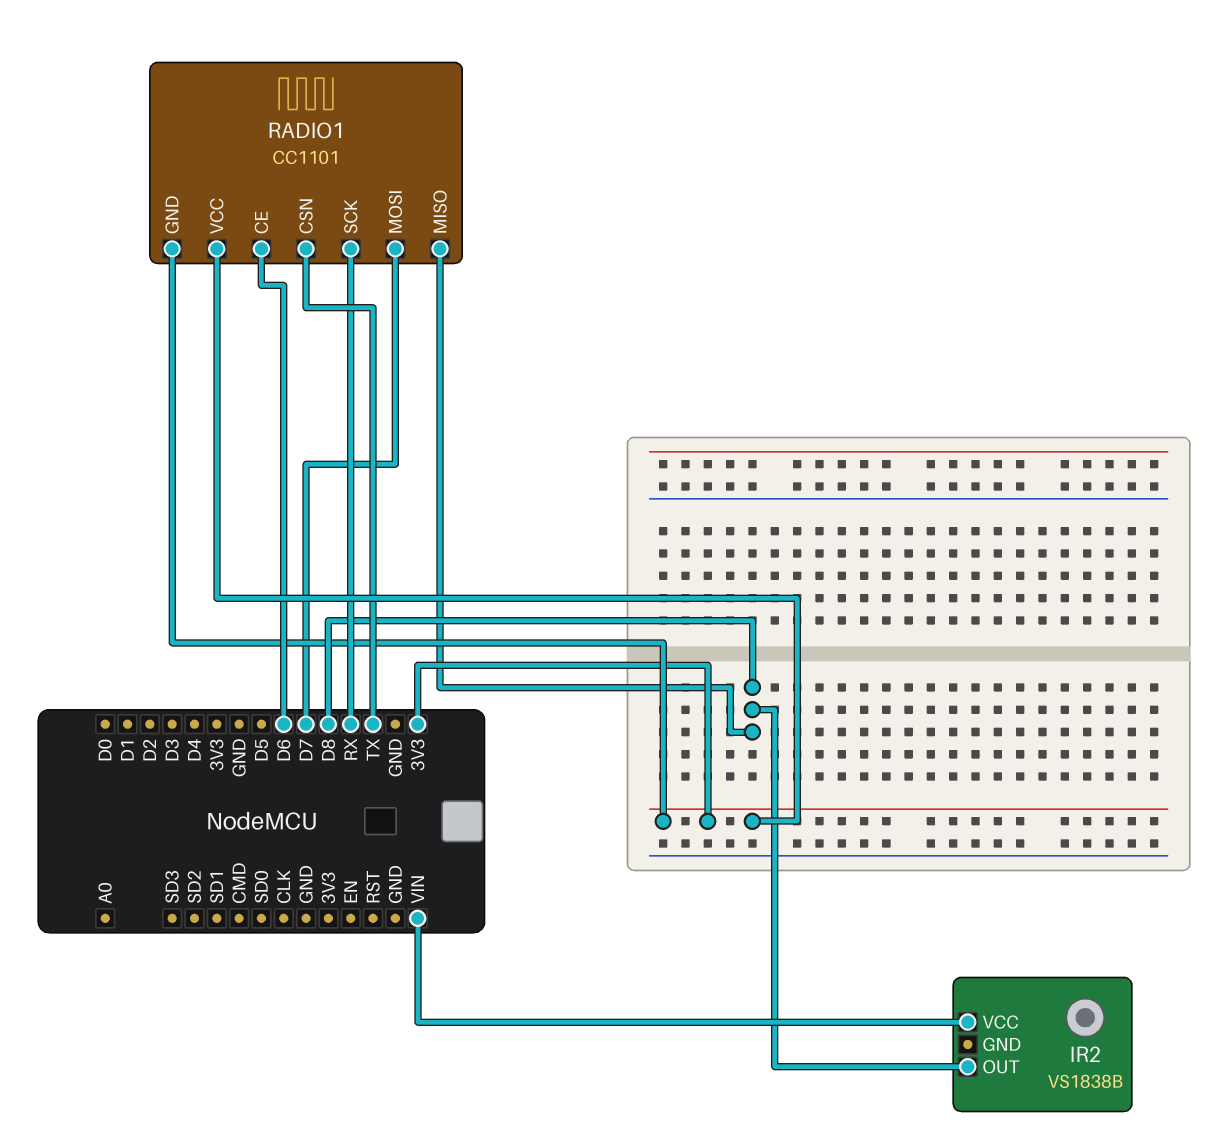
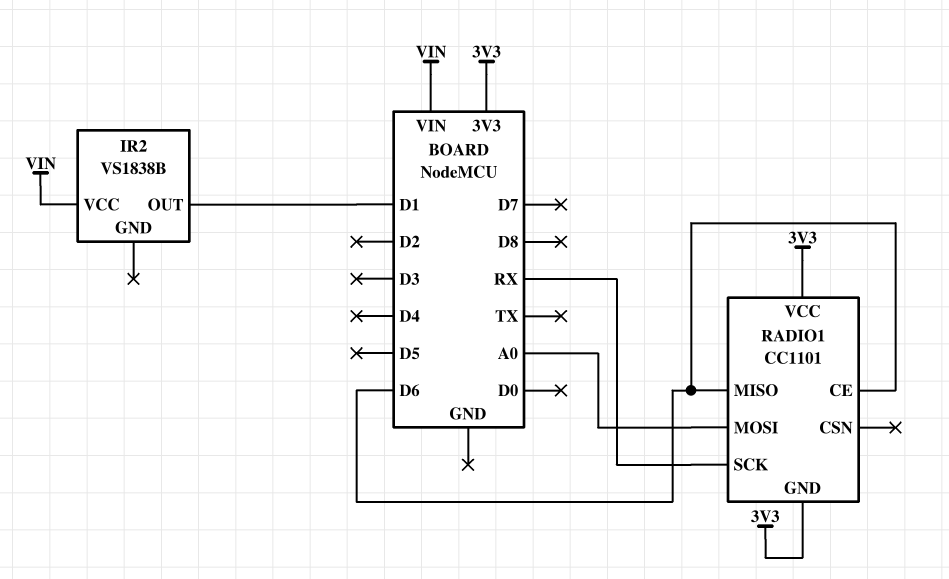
IR2 pin OUT: D8 -> D1
RADIO1 pin CSN: TX -> none
RADIO1 pin MISO: D8 -> D6
RADIO1 pin MOSI: D7 -> A0

